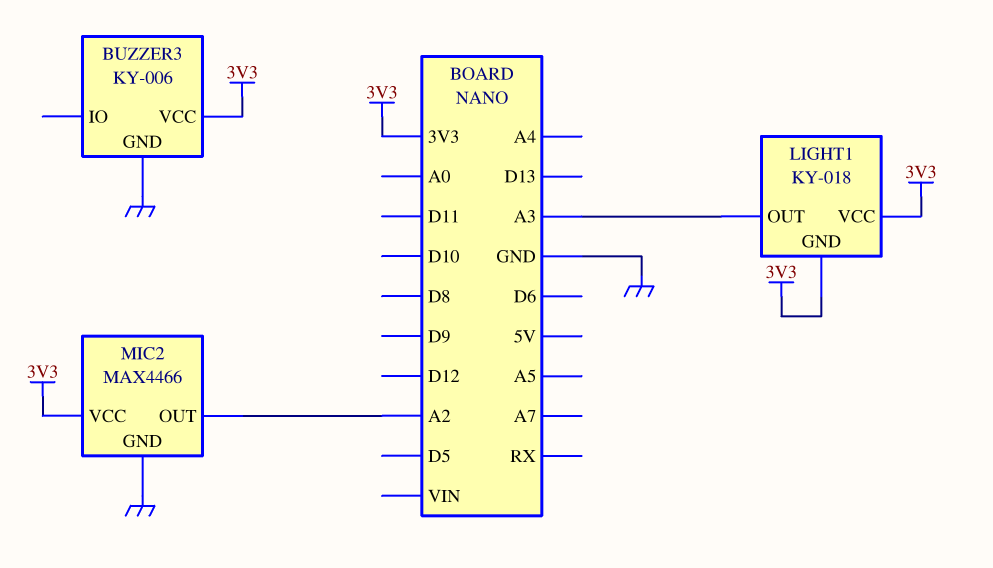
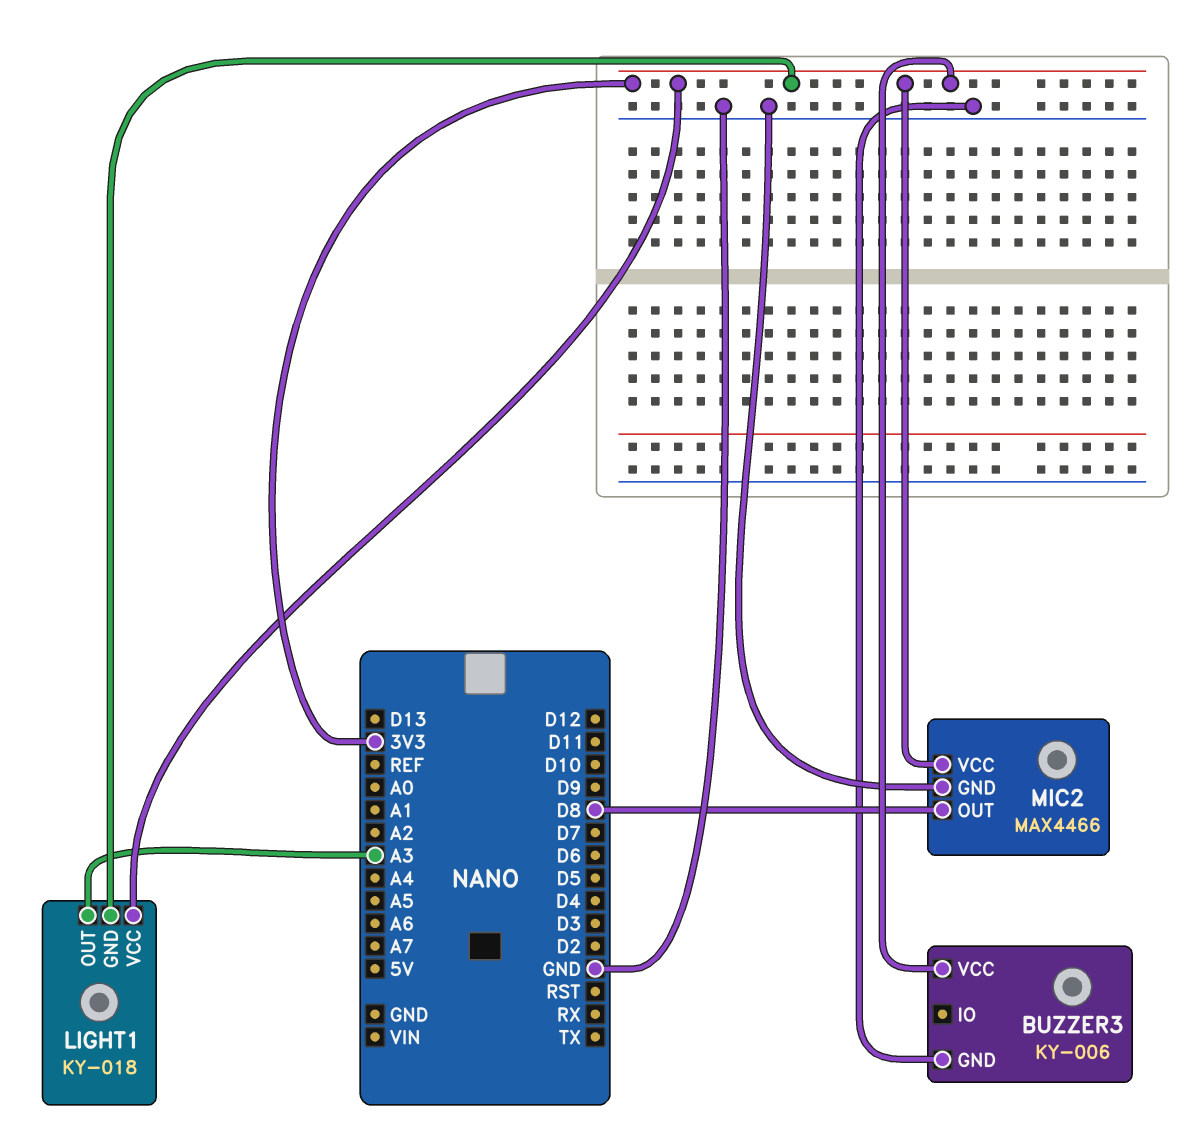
MIC2 pin OUT: A2 -> D8

